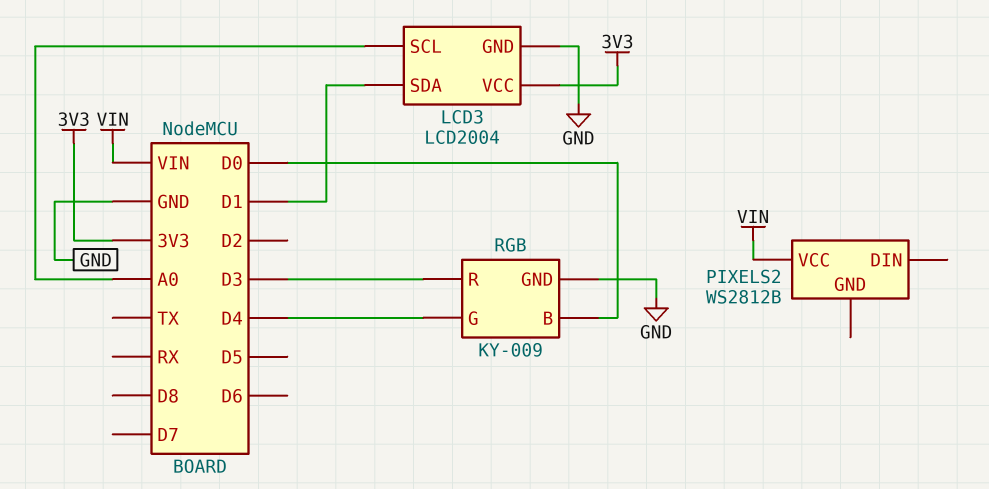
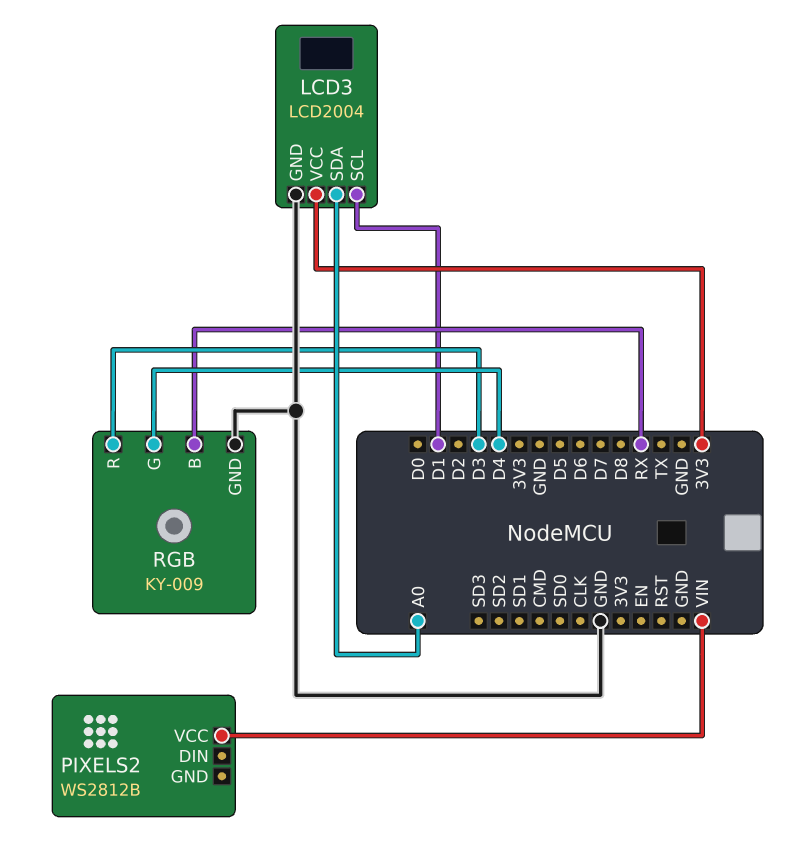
LCD3 pin SCL: A0 -> D1
LCD3 pin SDA: D1 -> A0
RGB pin B: D0 -> RX

